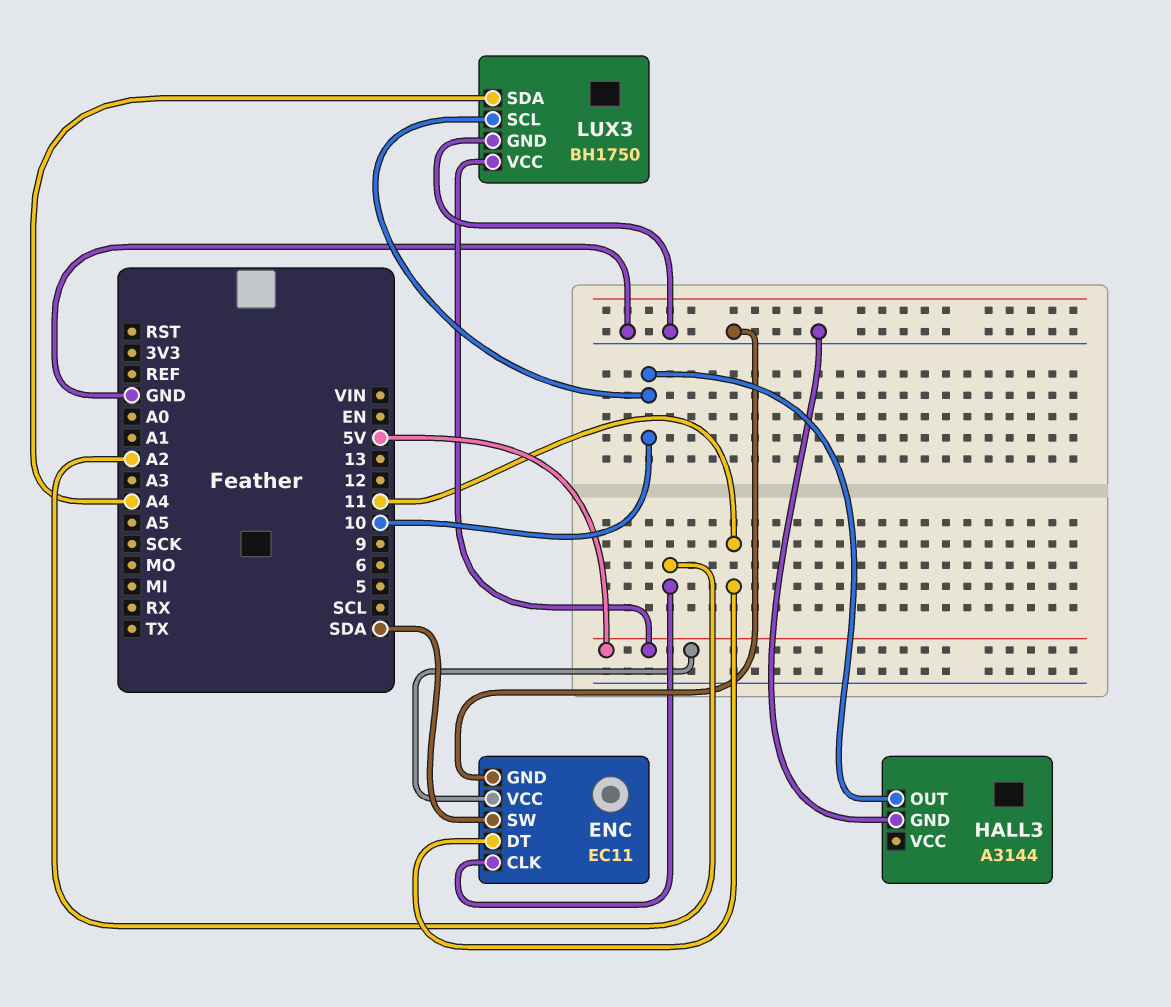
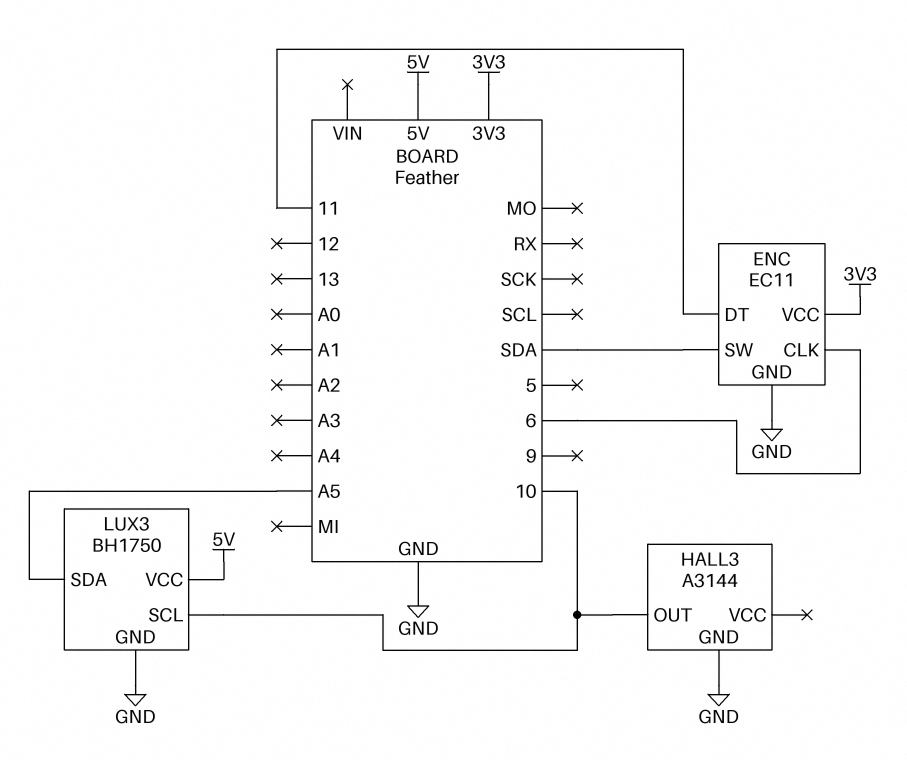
ENC pin CLK: A2 -> 6
ENC pin VCC: 5V -> 3V3
LUX3 pin SDA: A4 -> A5

